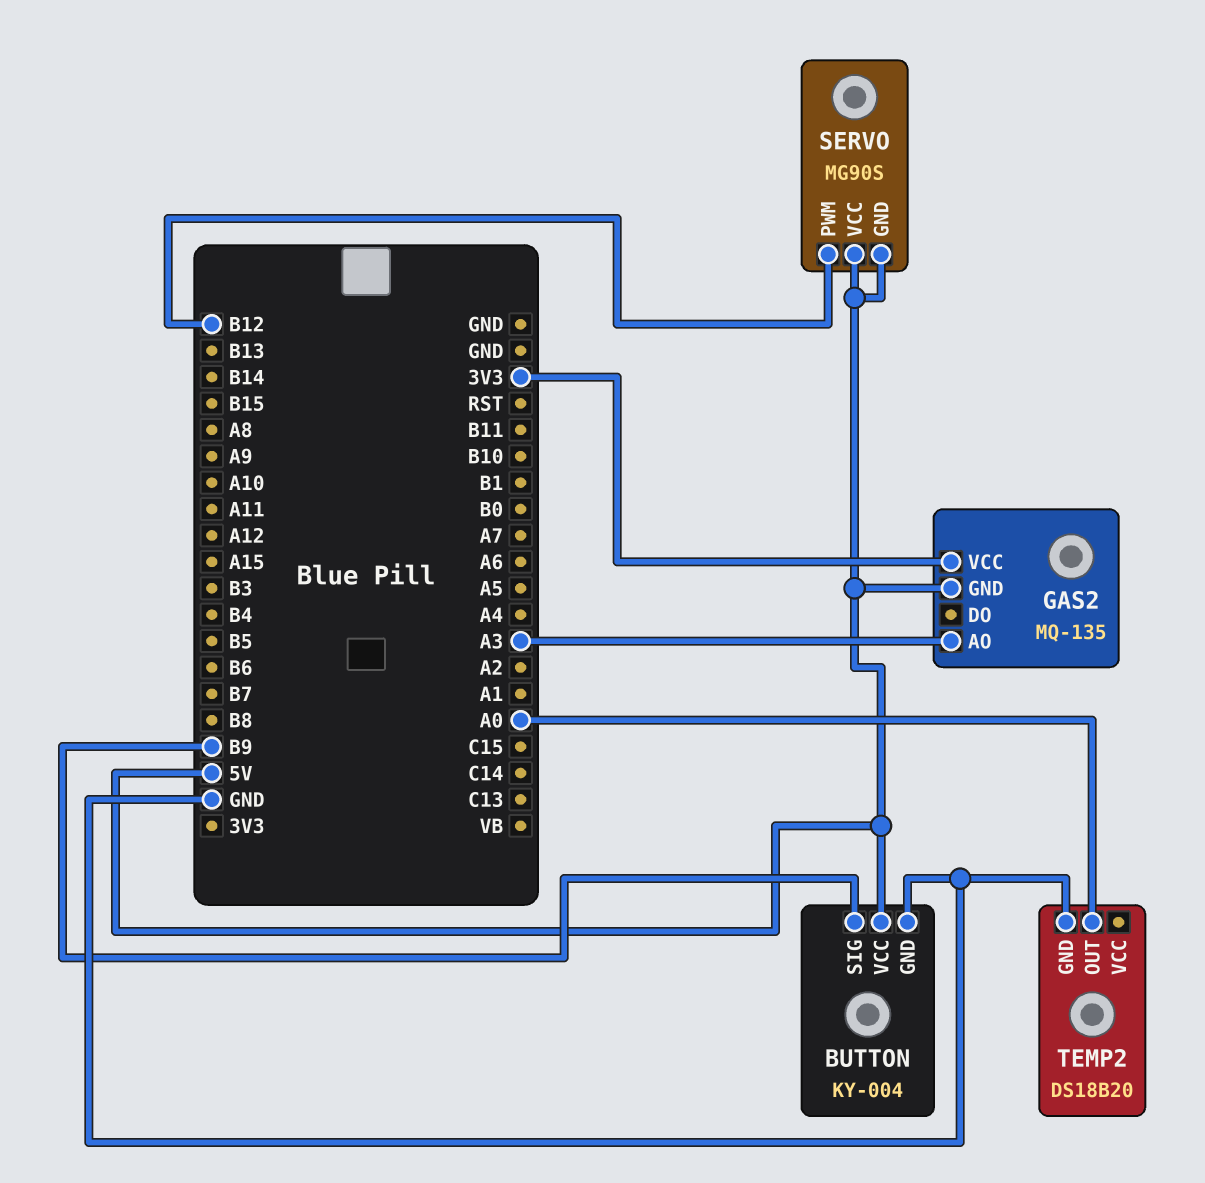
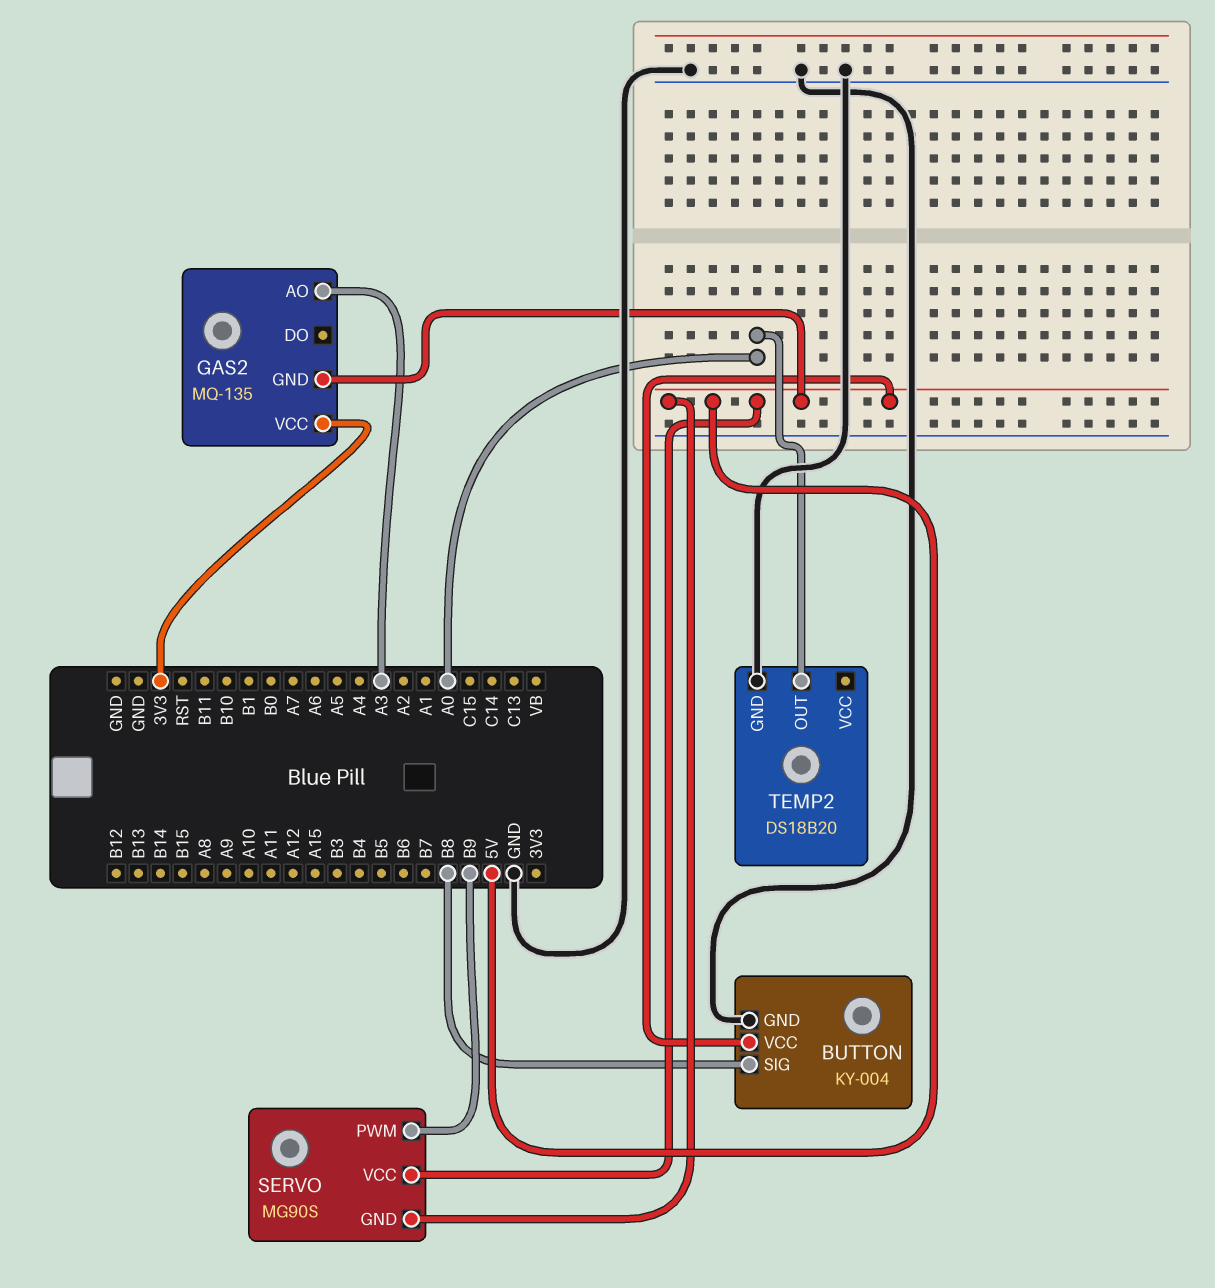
BUTTON pin SIG: B9 -> B8
SERVO pin PWM: B12 -> B9

